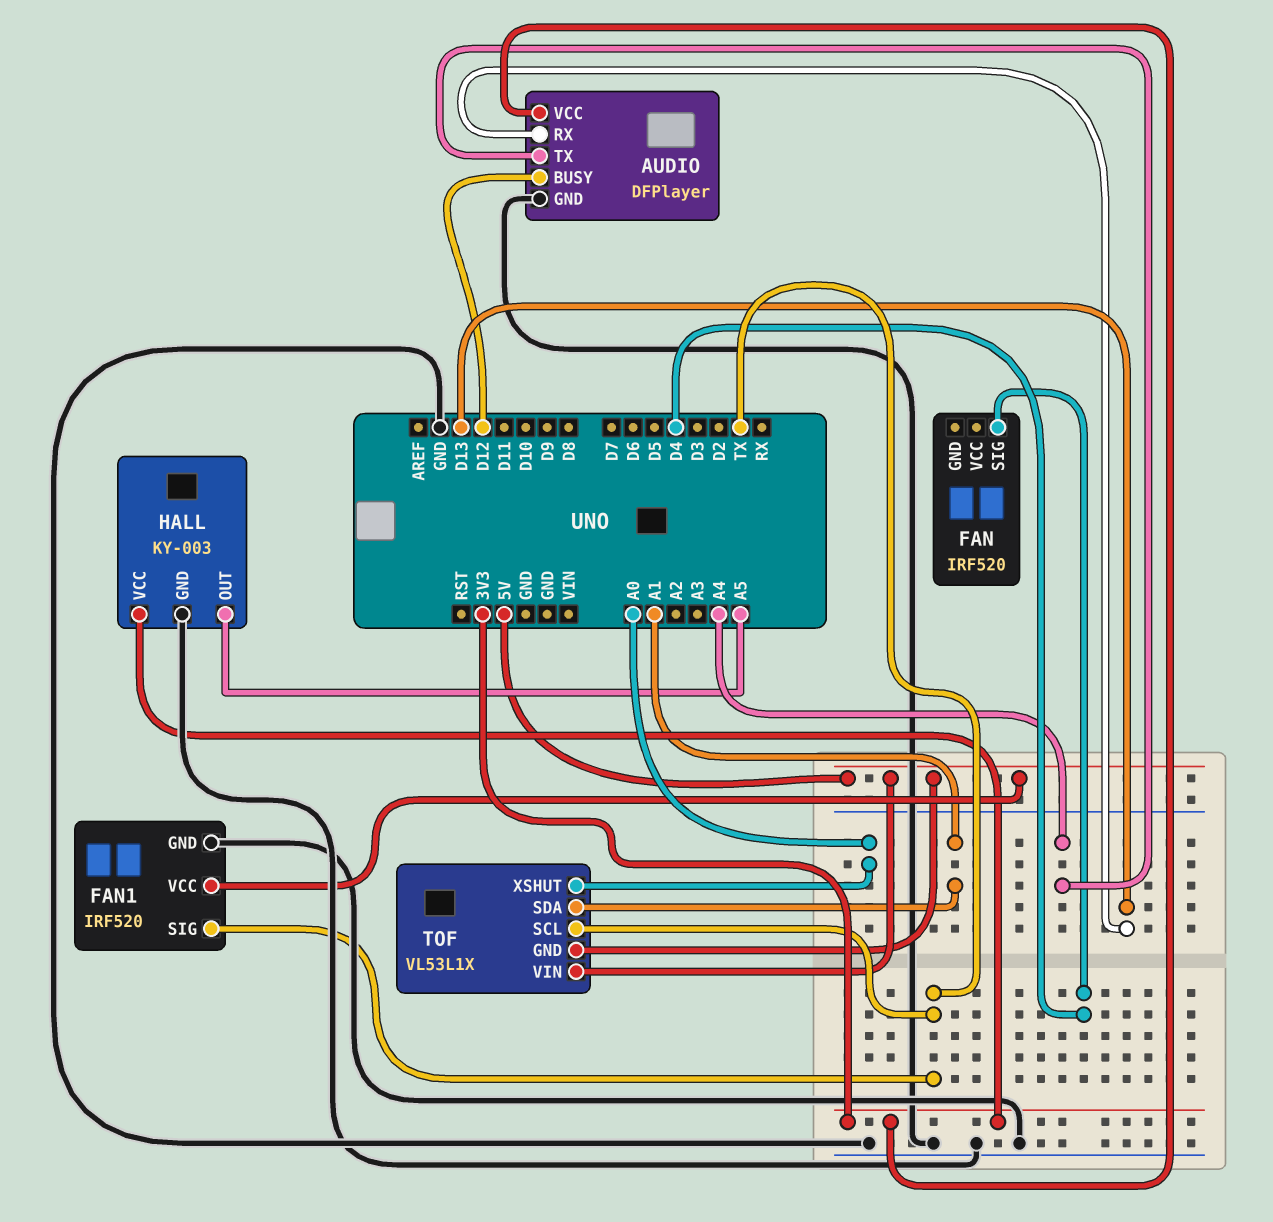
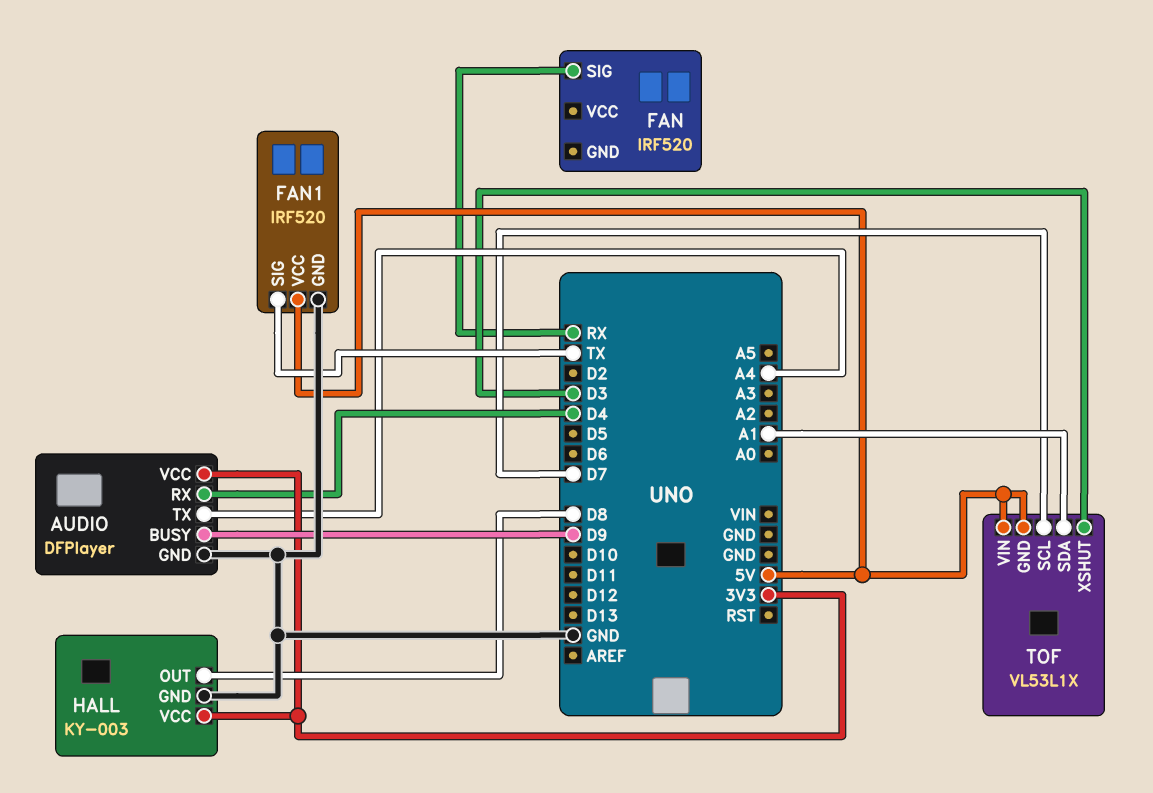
AUDIO pin BUSY: D12 -> D9
AUDIO pin RX: D13 -> D4
FAN pin SIG: D4 -> RX
HALL pin OUT: A5 -> D8
TOF pin SCL: TX -> D7
TOF pin XSHUT: A0 -> D3

